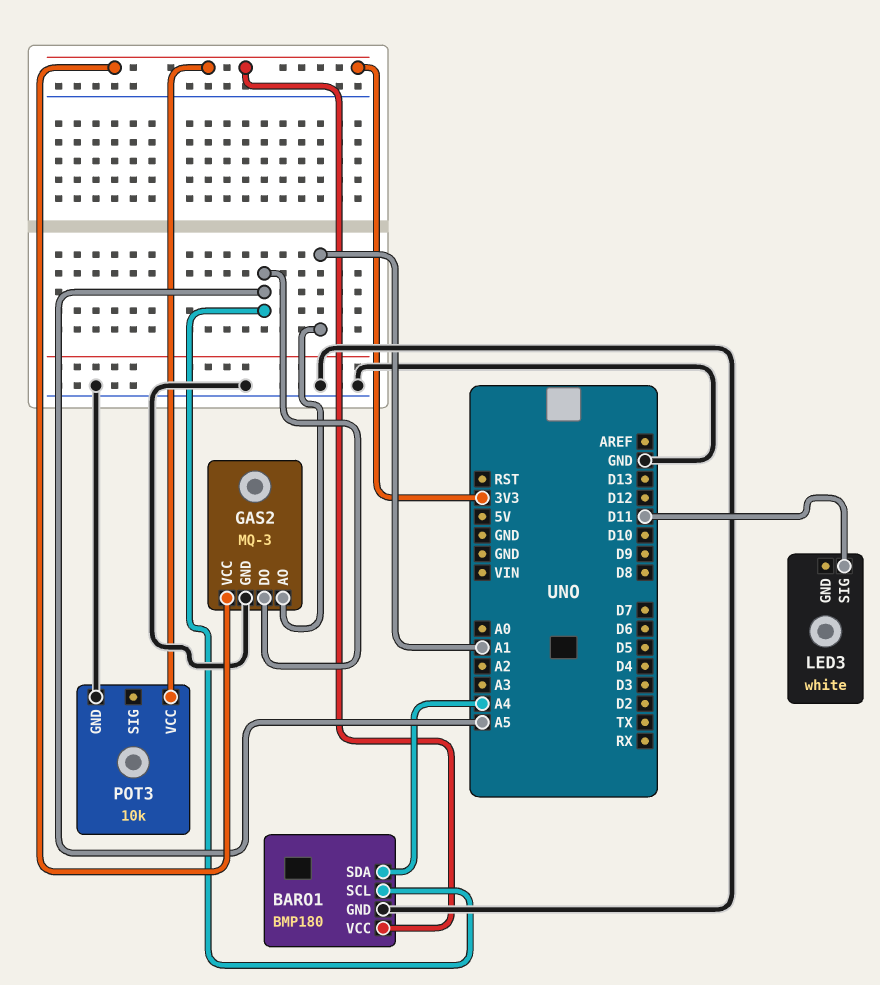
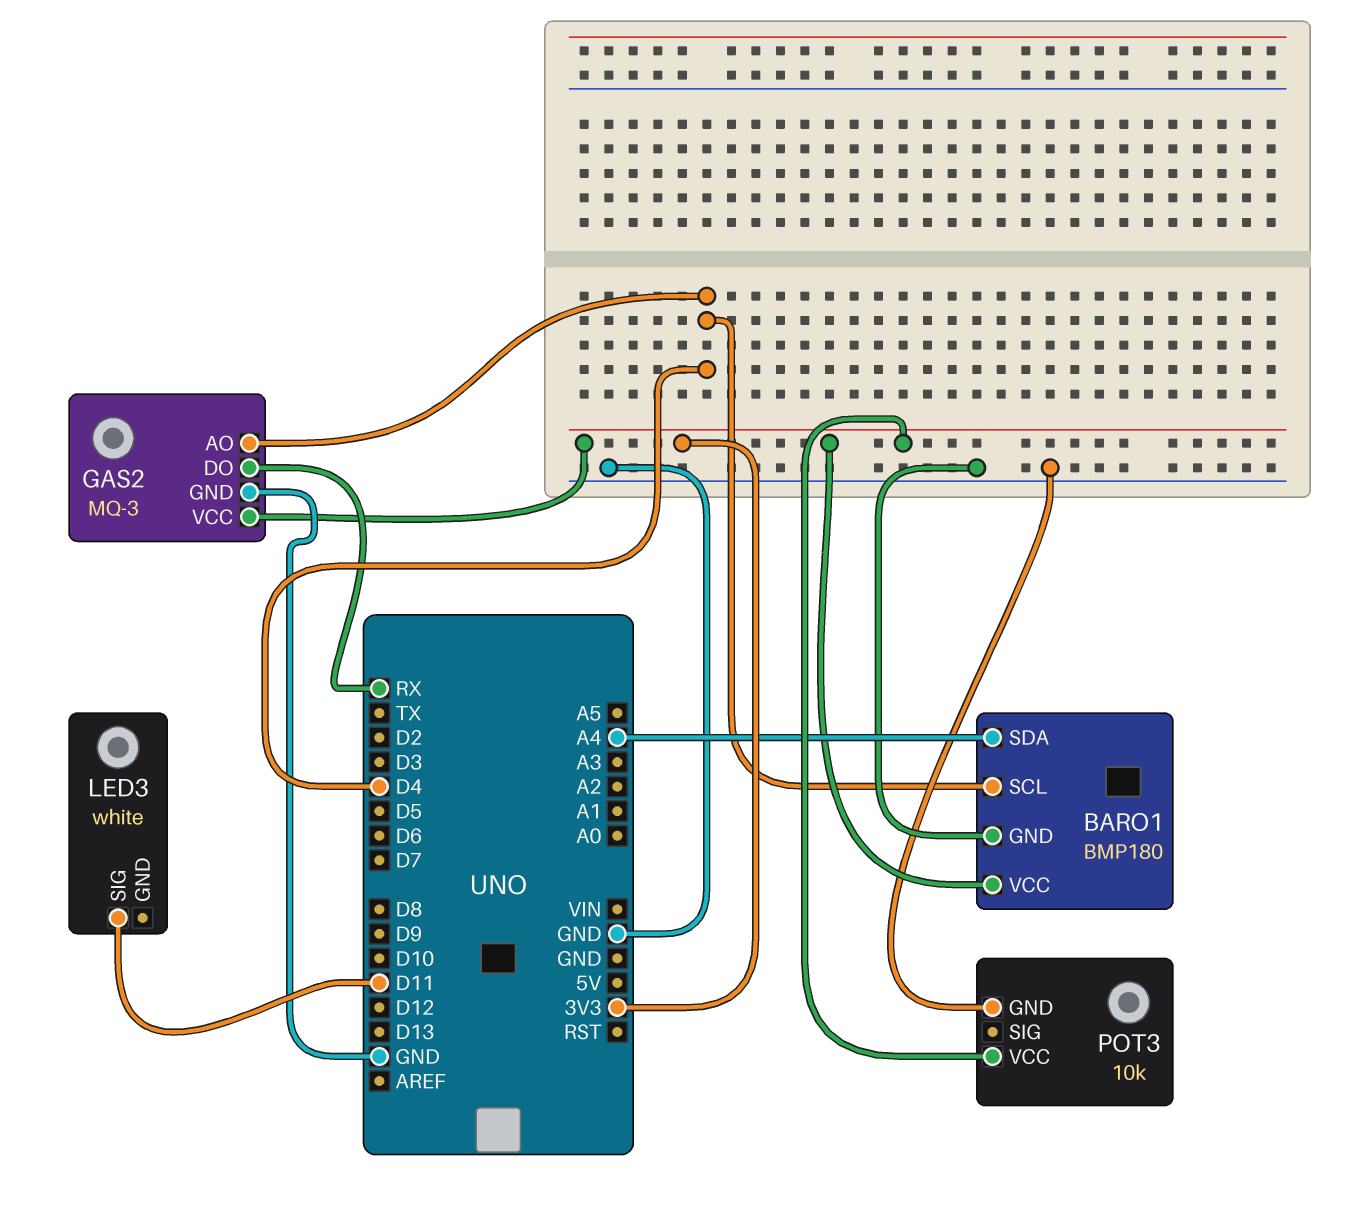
BARO1 pin SCL: A5 -> D4
GAS2 pin AO: A1 -> D4
GAS2 pin DO: A5 -> RX

